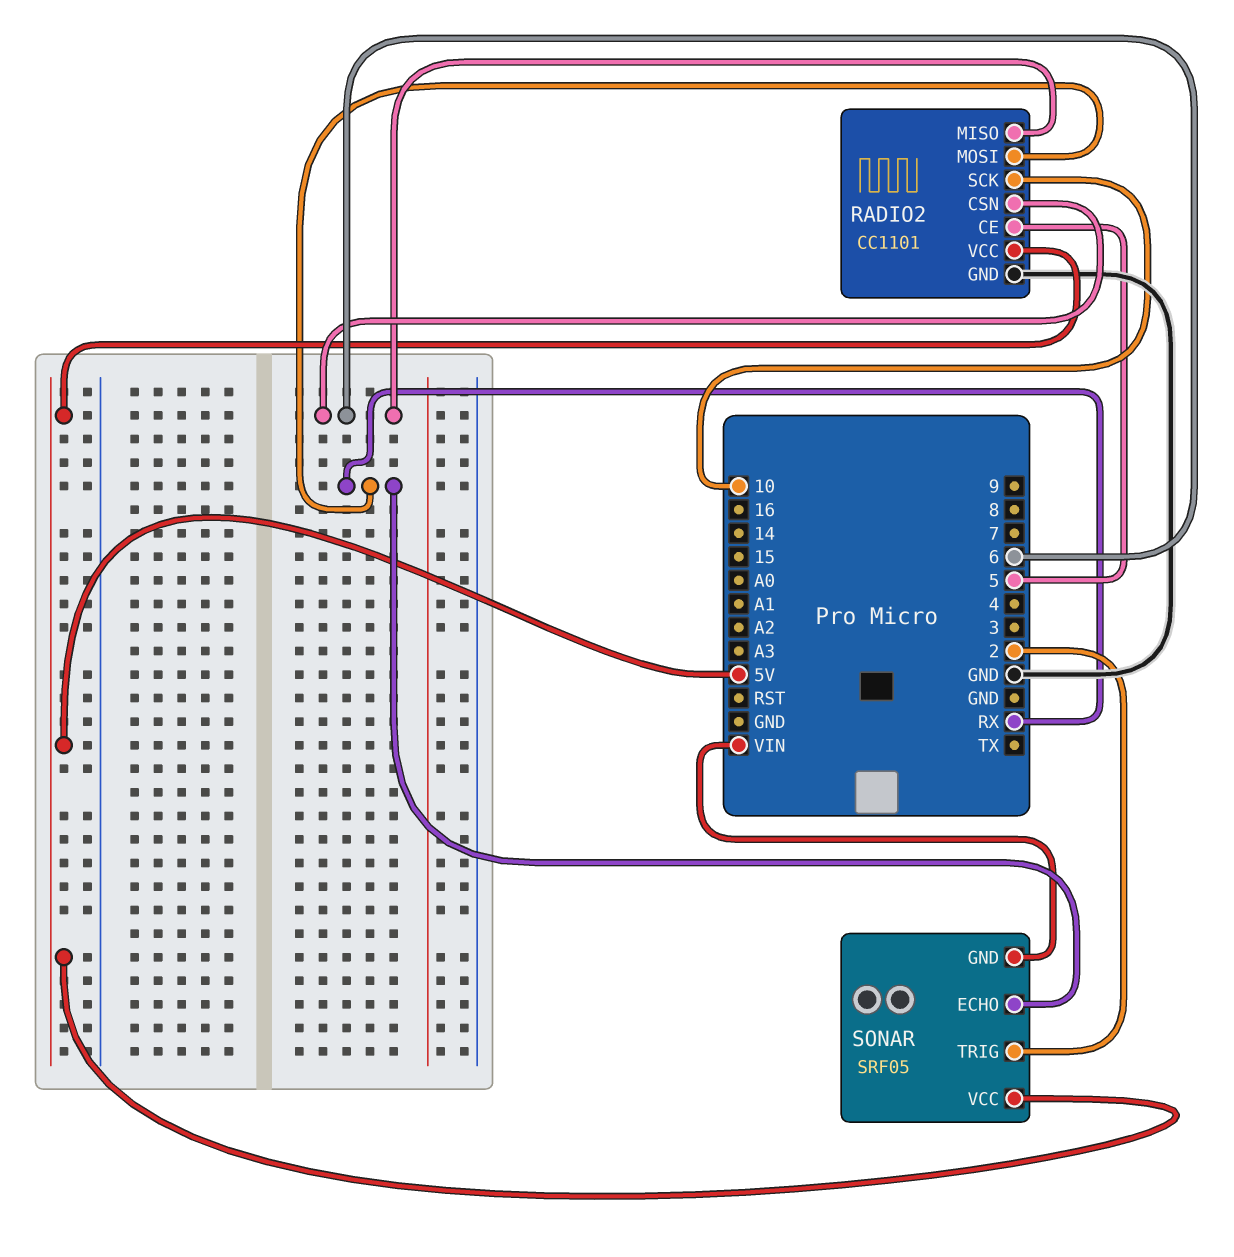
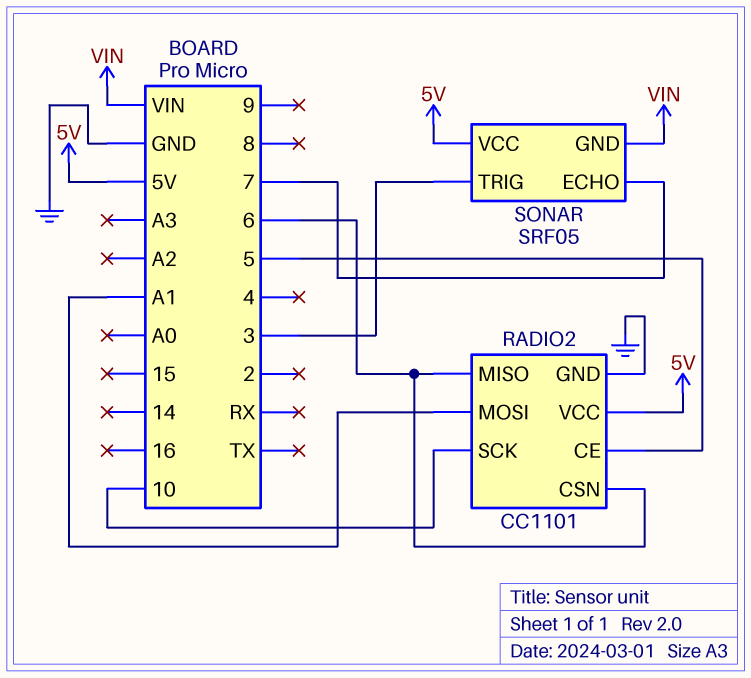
RADIO2 pin MOSI: RX -> A1
SONAR pin ECHO: RX -> 7
SONAR pin TRIG: 2 -> 3

